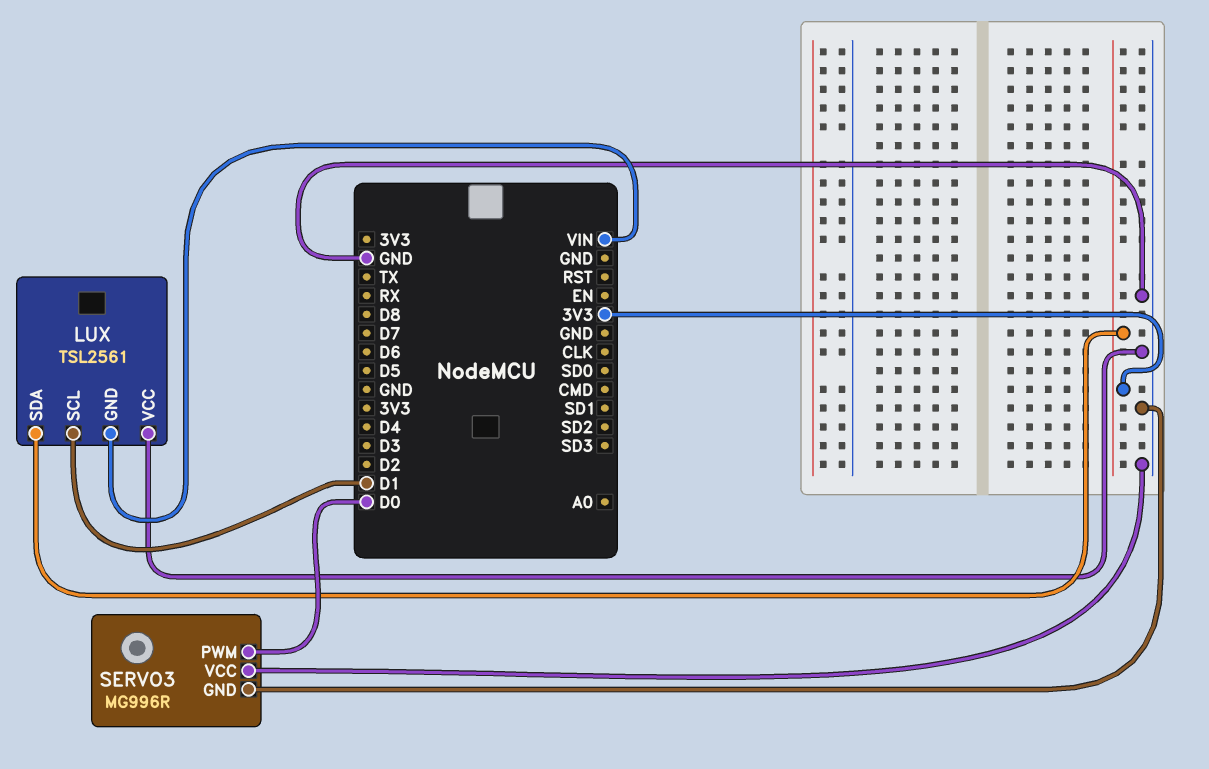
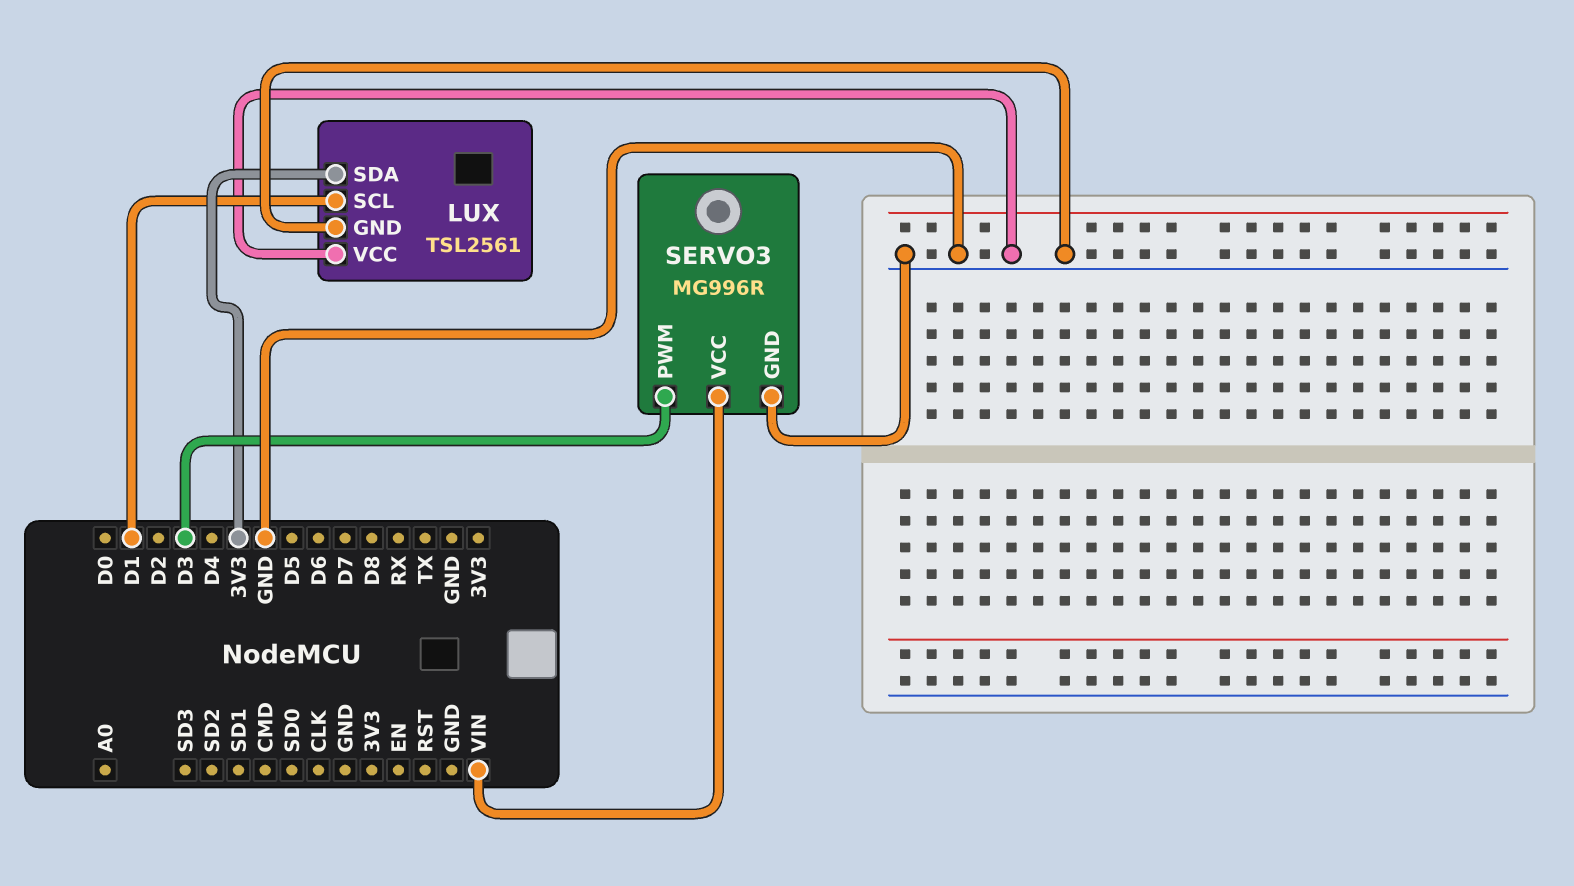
LUX pin GND: VIN -> GND
SERVO3 pin PWM: D0 -> D3
SERVO3 pin VCC: GND -> VIN

